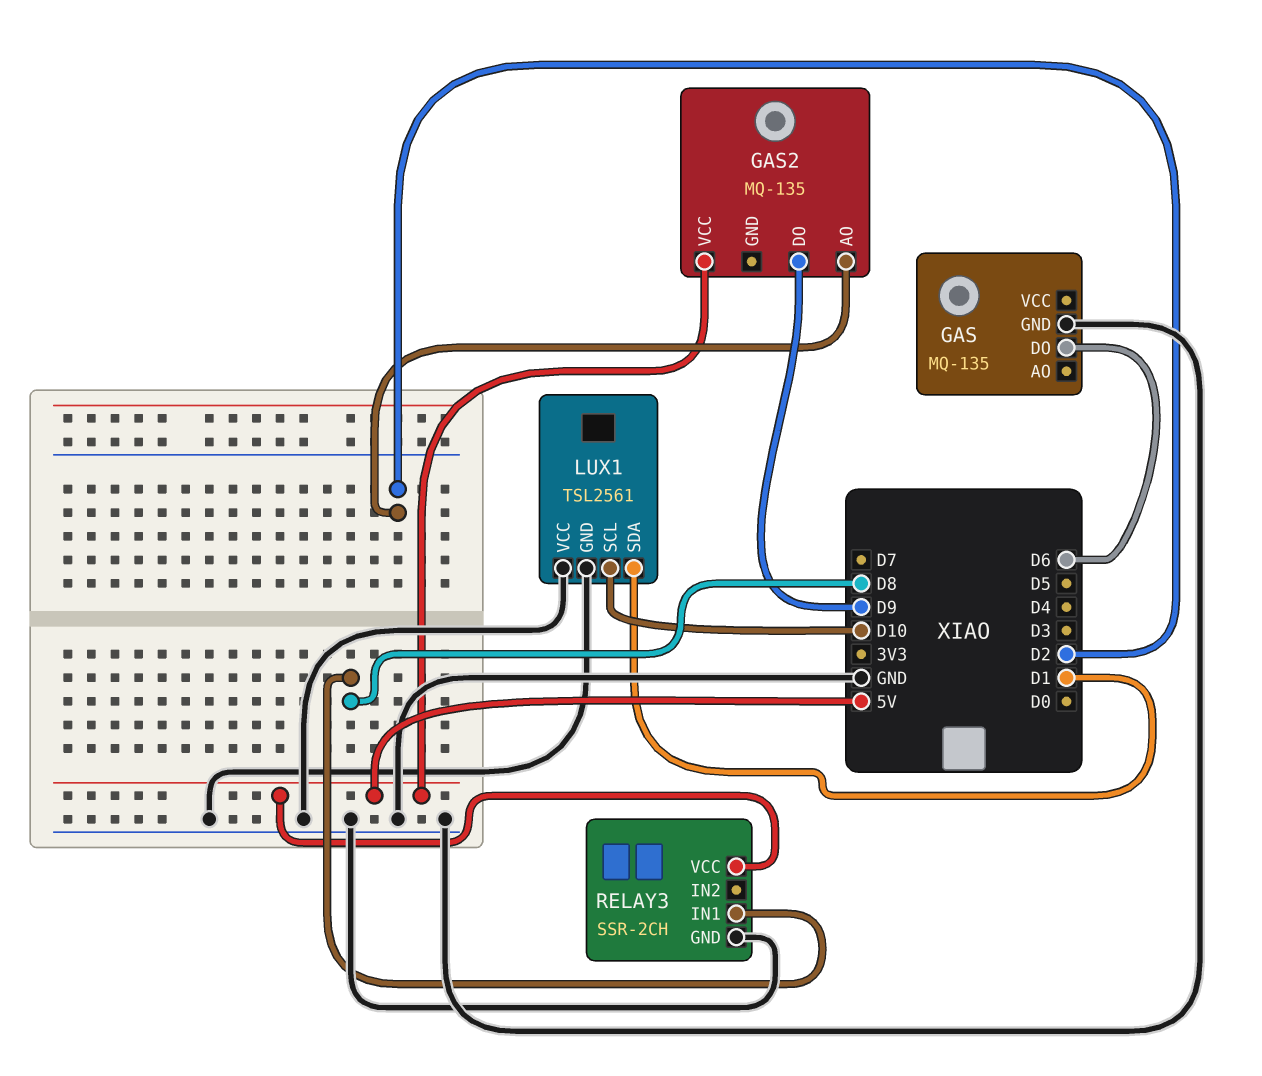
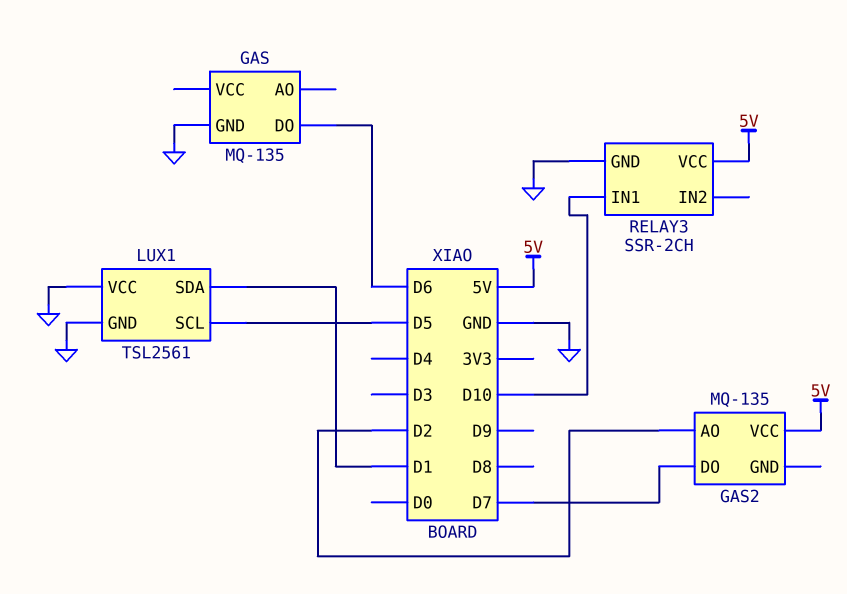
GAS2 pin DO: D9 -> D7
LUX1 pin SCL: D10 -> D5
RELAY3 pin IN1: D8 -> D10

